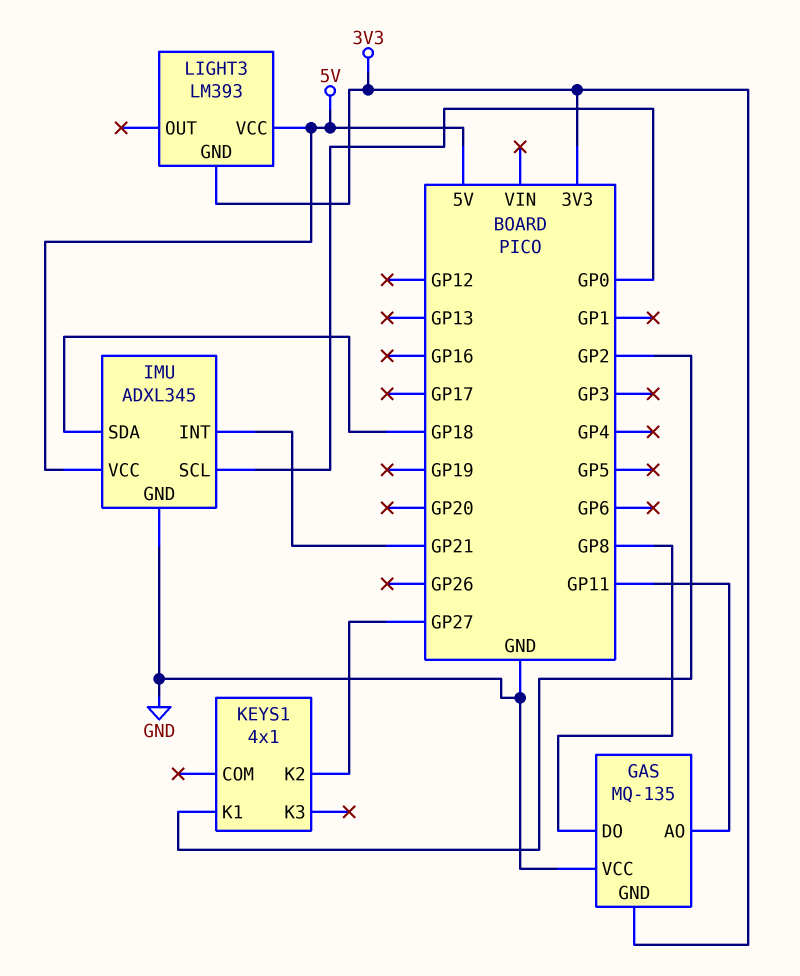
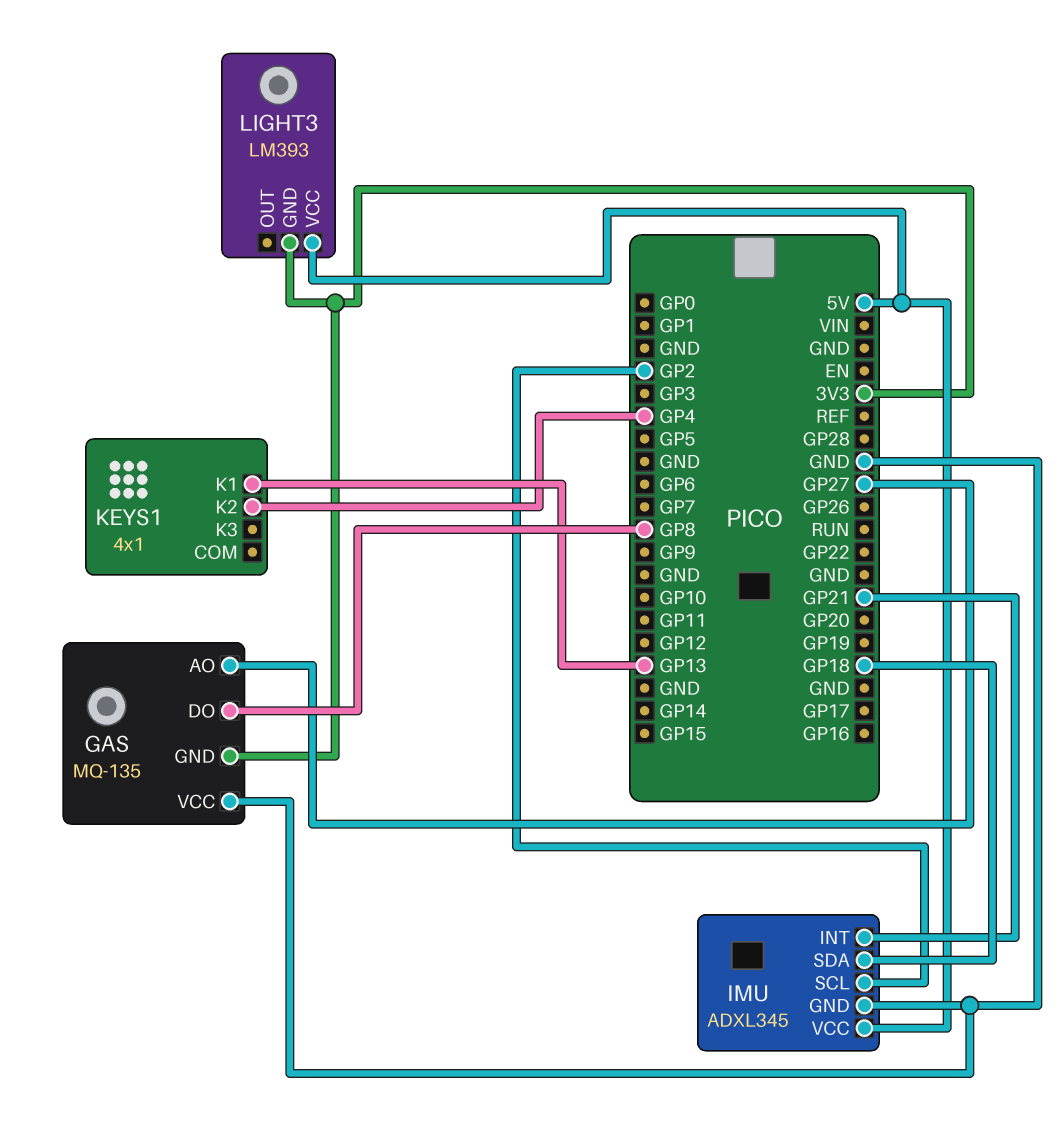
GAS pin AO: GP11 -> GP27
IMU pin SCL: GP0 -> GP2
KEYS1 pin K1: GP2 -> GP13
KEYS1 pin K2: GP27 -> GP4

